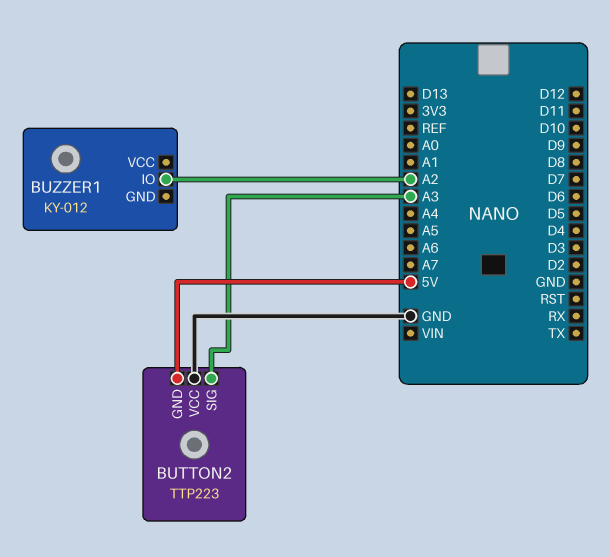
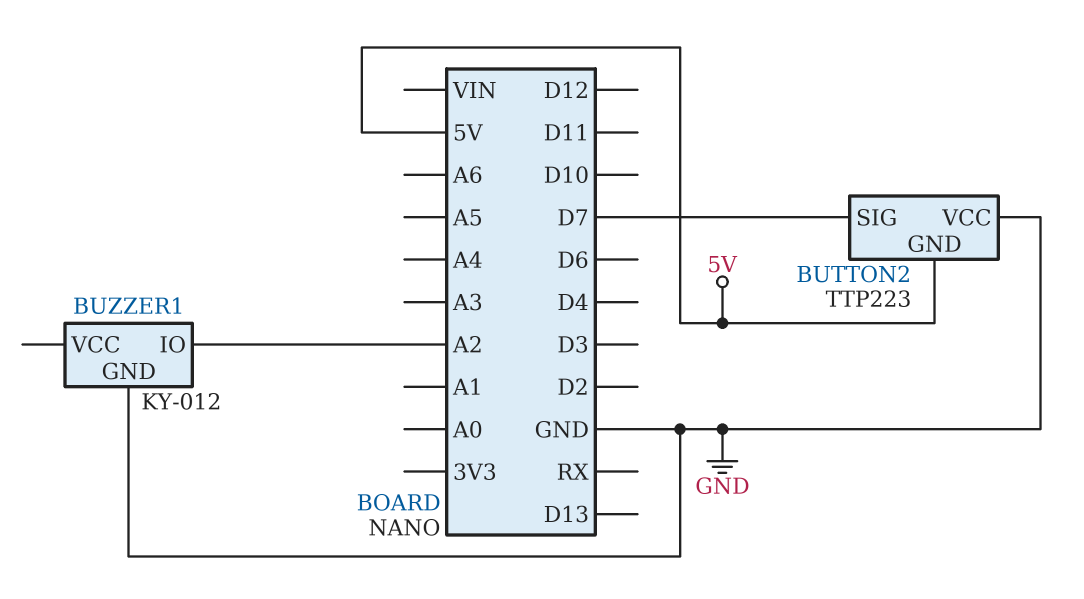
BUTTON2 pin SIG: A3 -> D7
BUZZER1 pin GND: none -> GND

